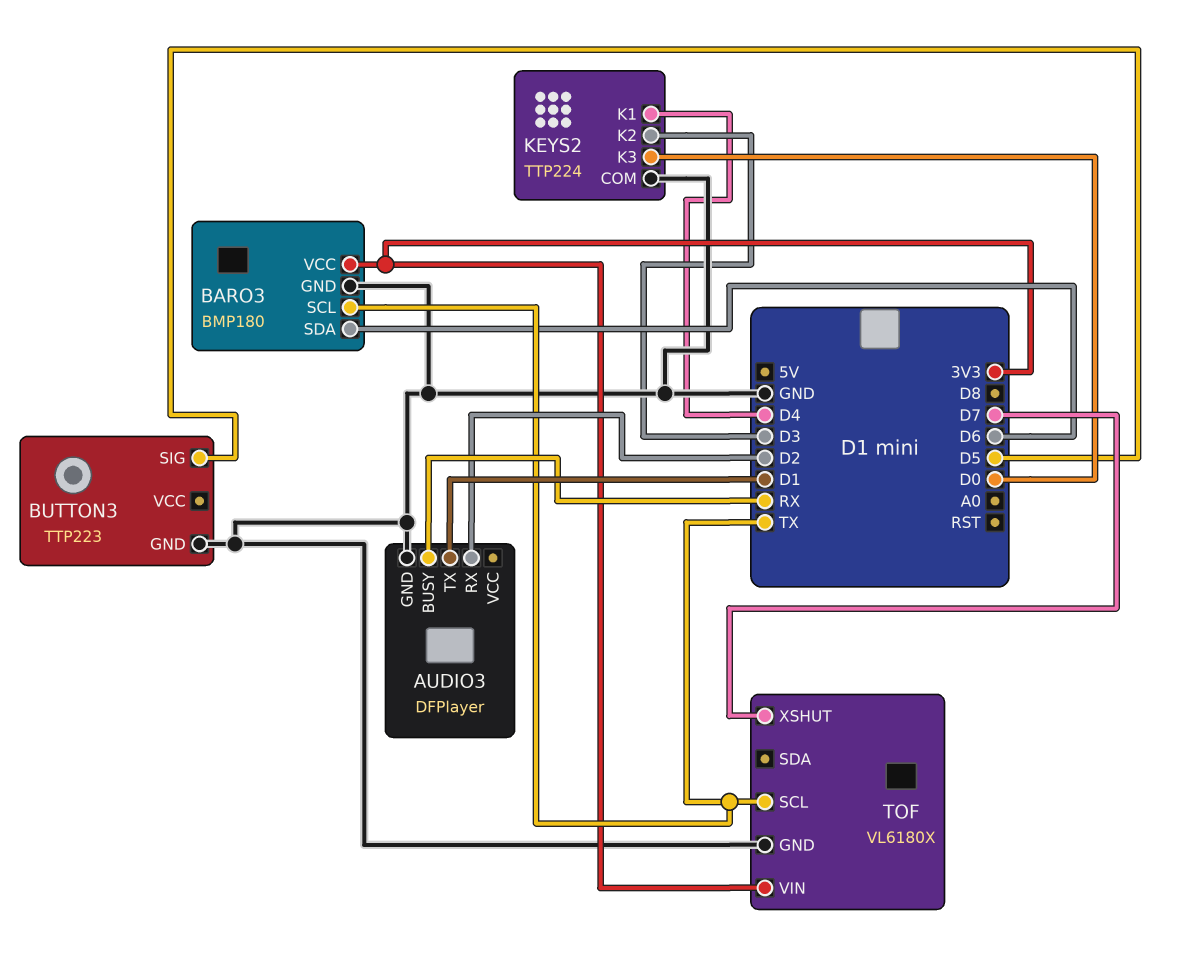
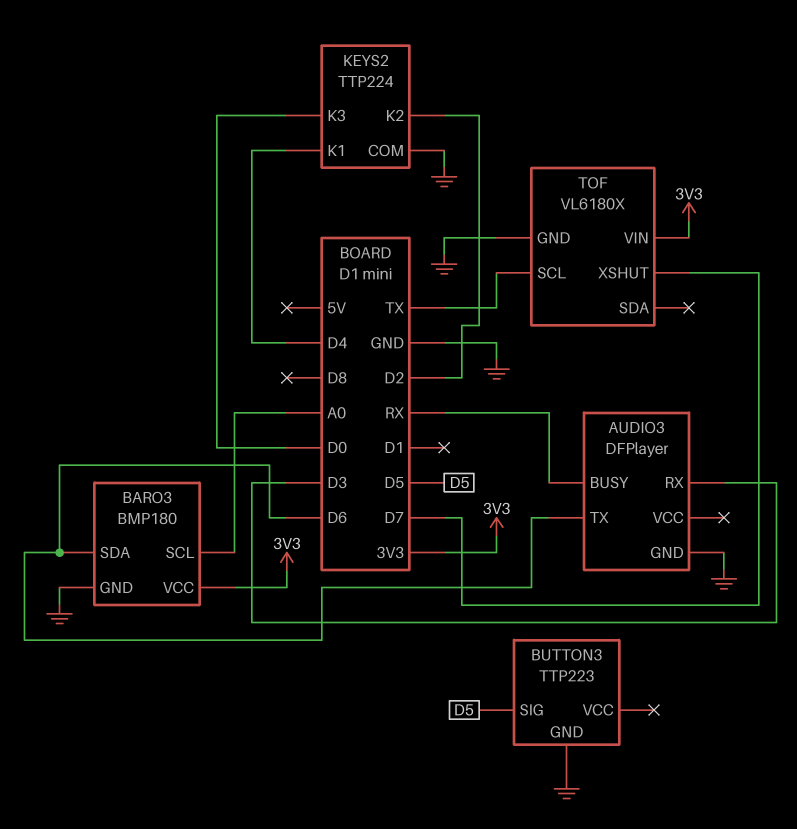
AUDIO3 pin RX: D2 -> D3
AUDIO3 pin TX: D1 -> D6
BARO3 pin SCL: TX -> A0
KEYS2 pin K2: D3 -> D2

